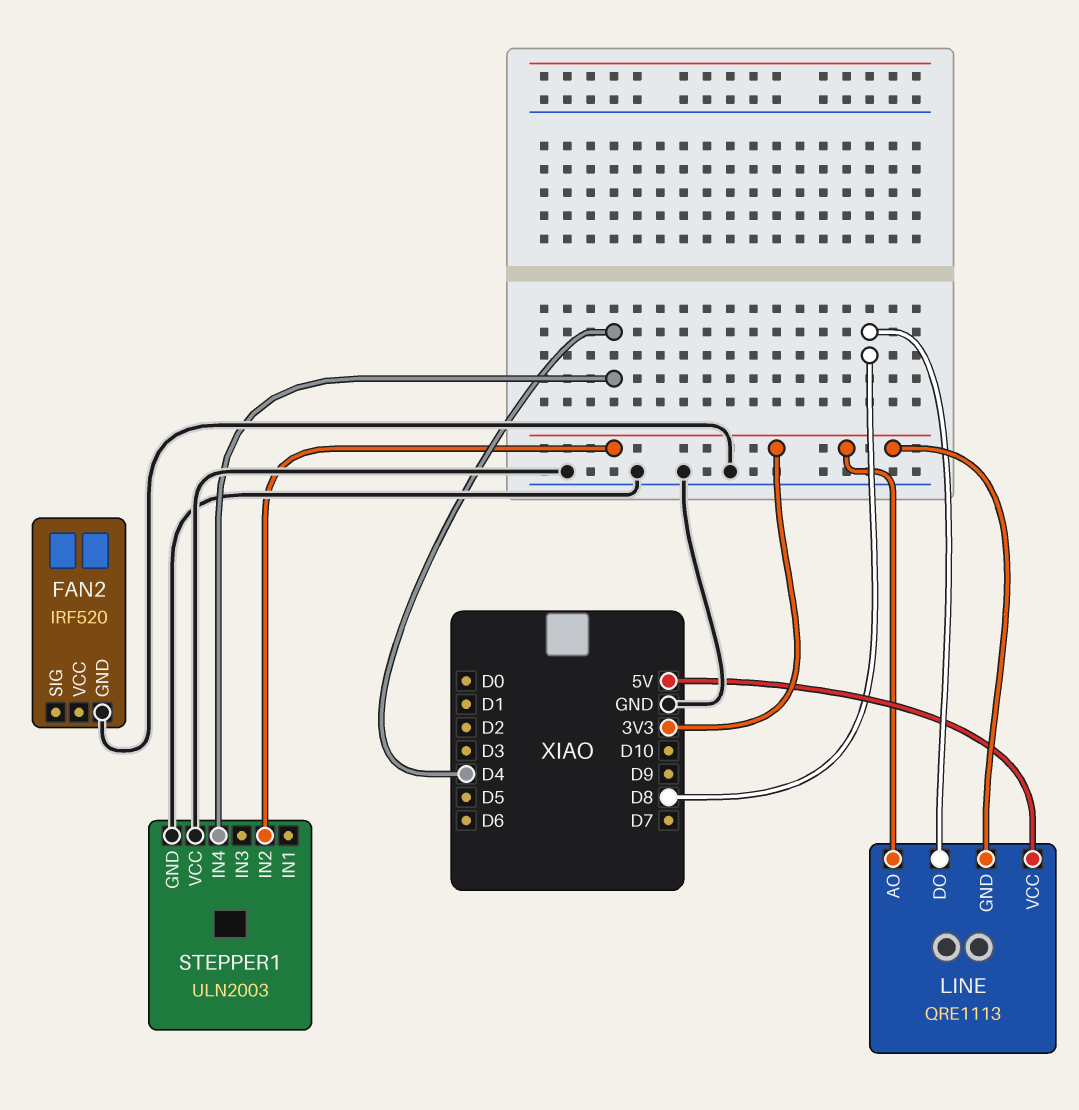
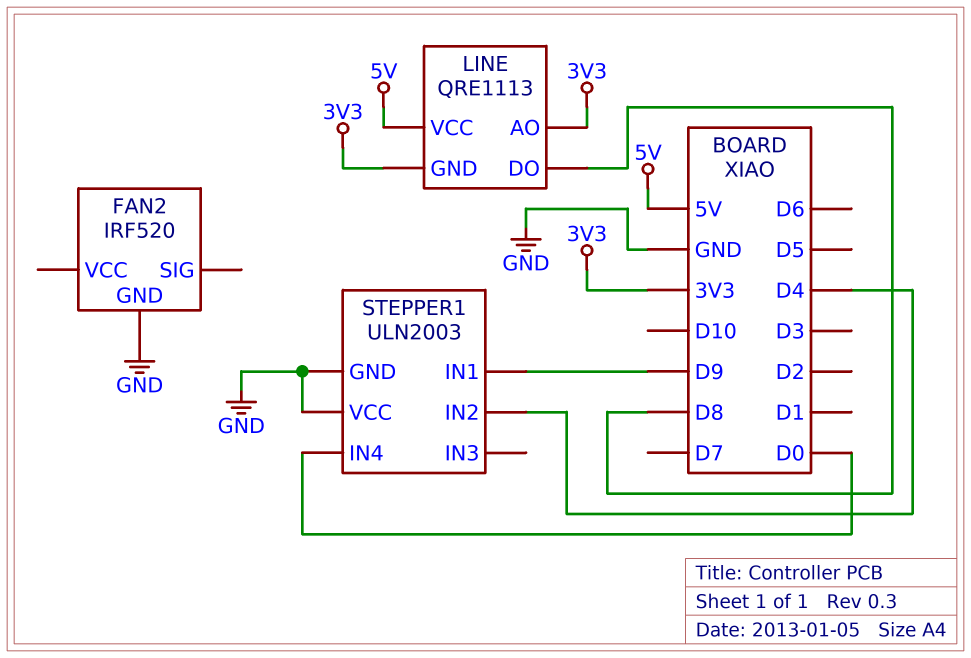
STEPPER1 pin IN1: none -> D9
STEPPER1 pin IN2: 3V3 -> D4
STEPPER1 pin IN4: D4 -> D0

